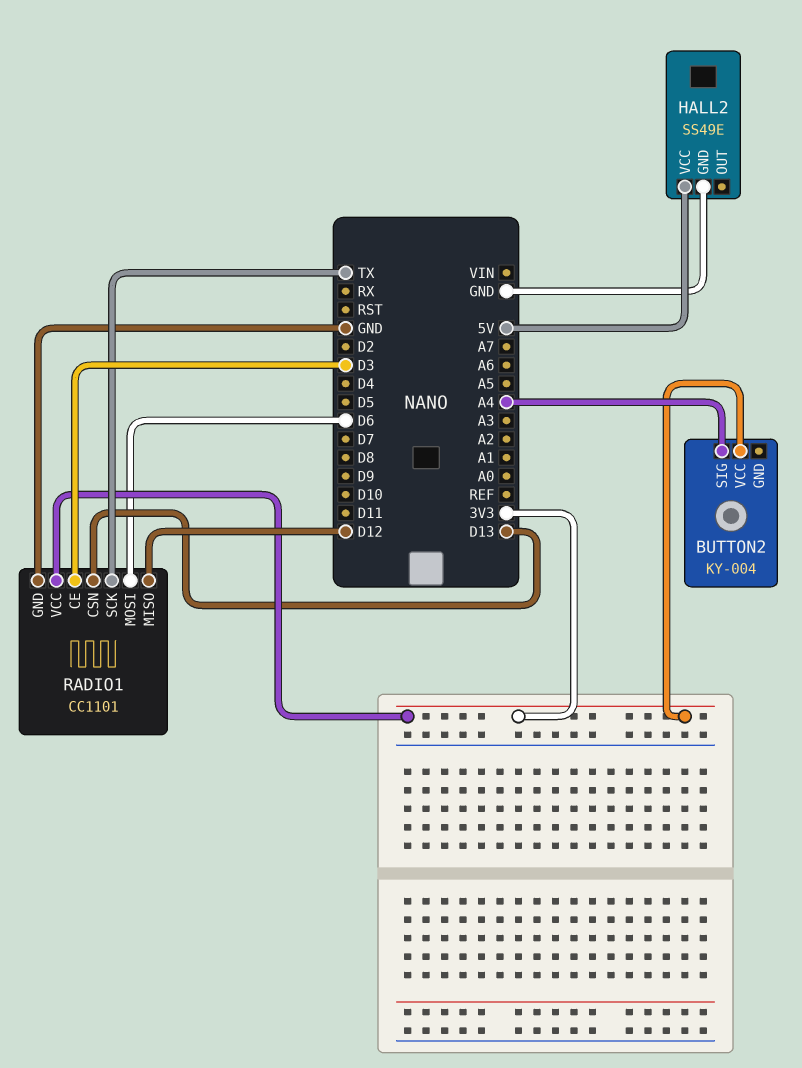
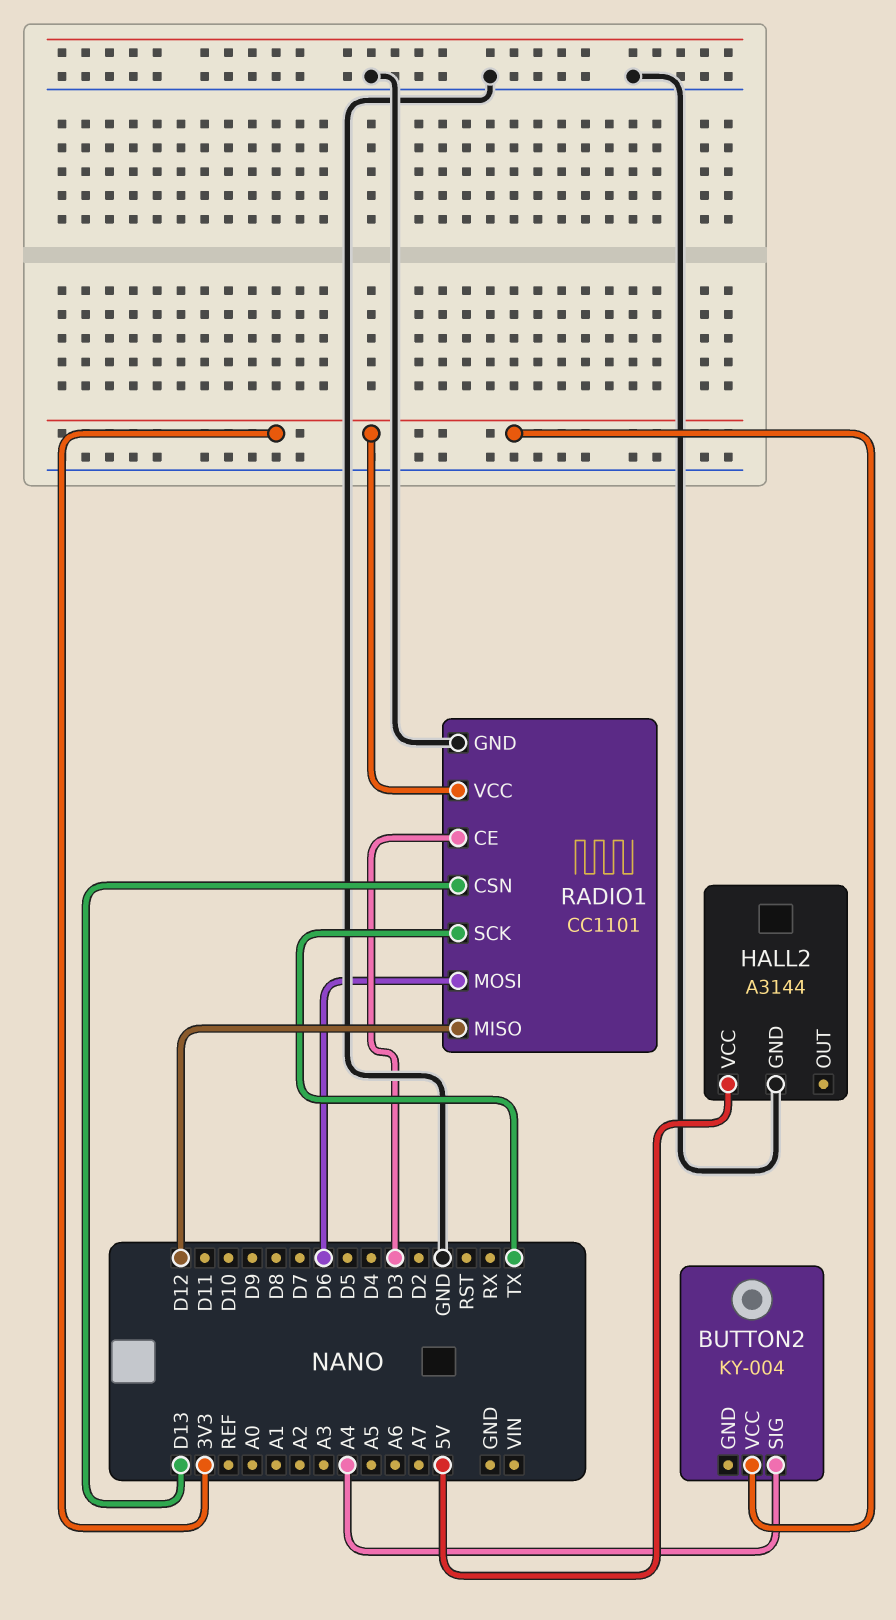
HALL2: SS49E -> A3144

